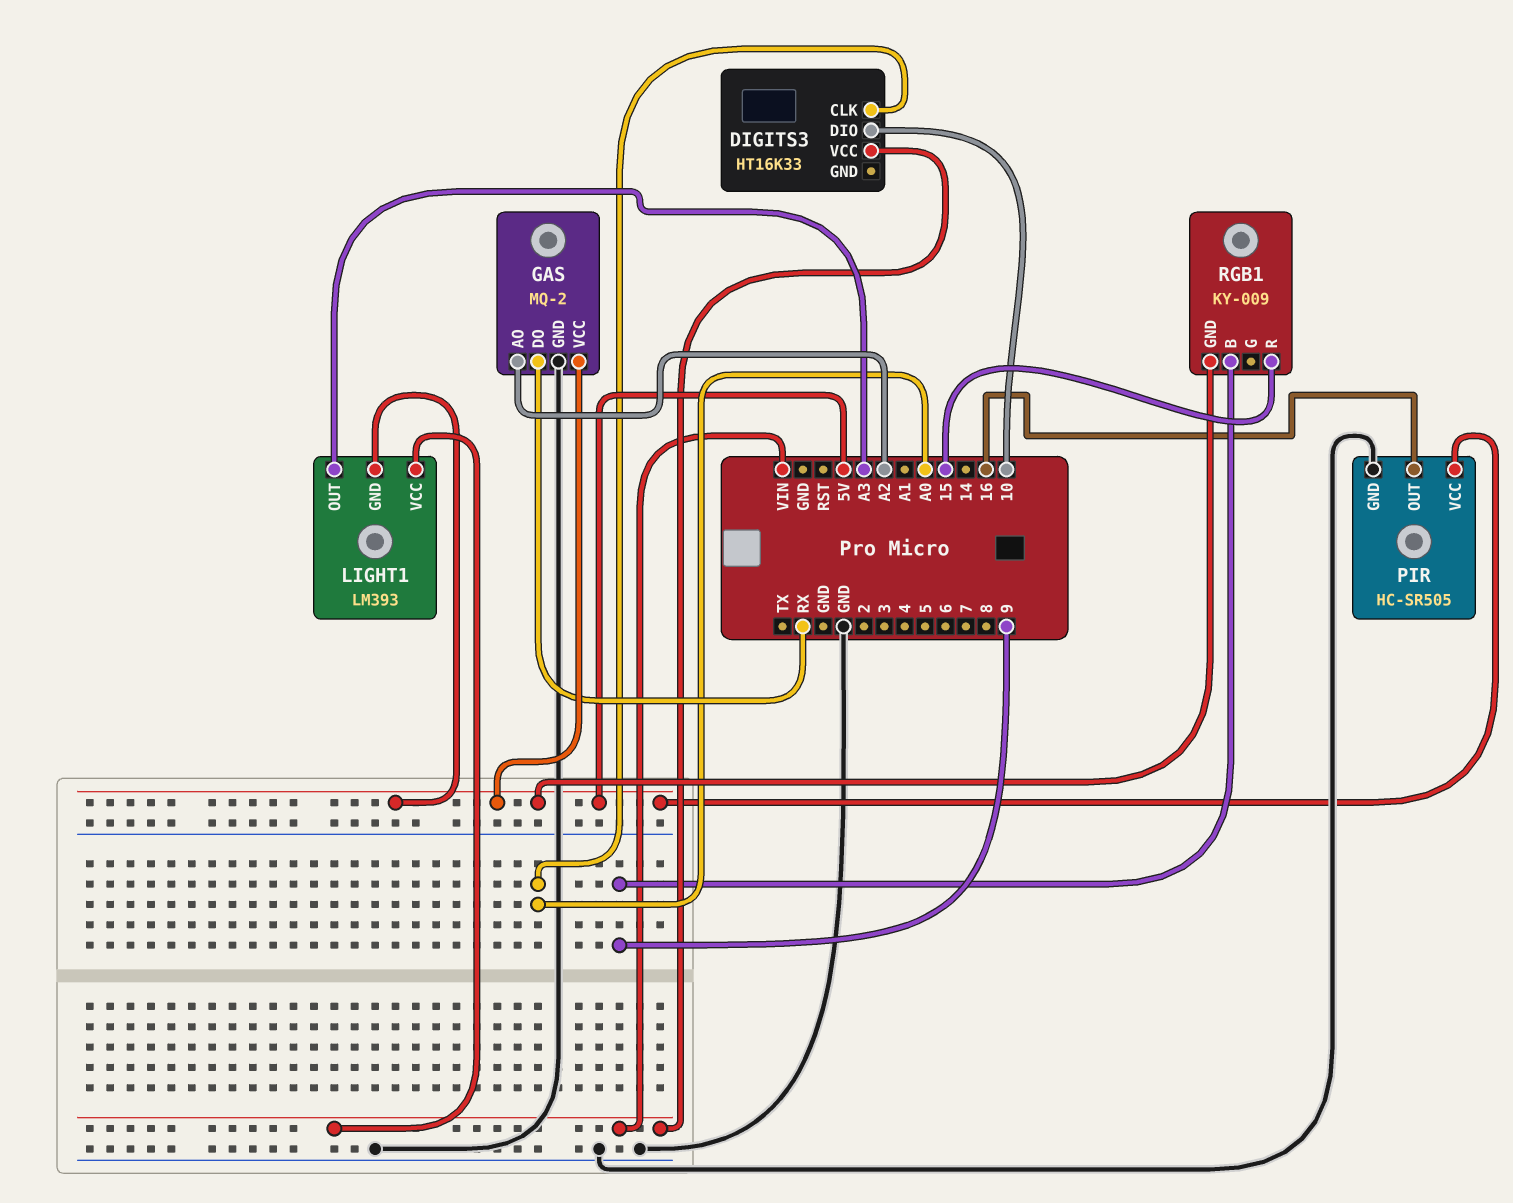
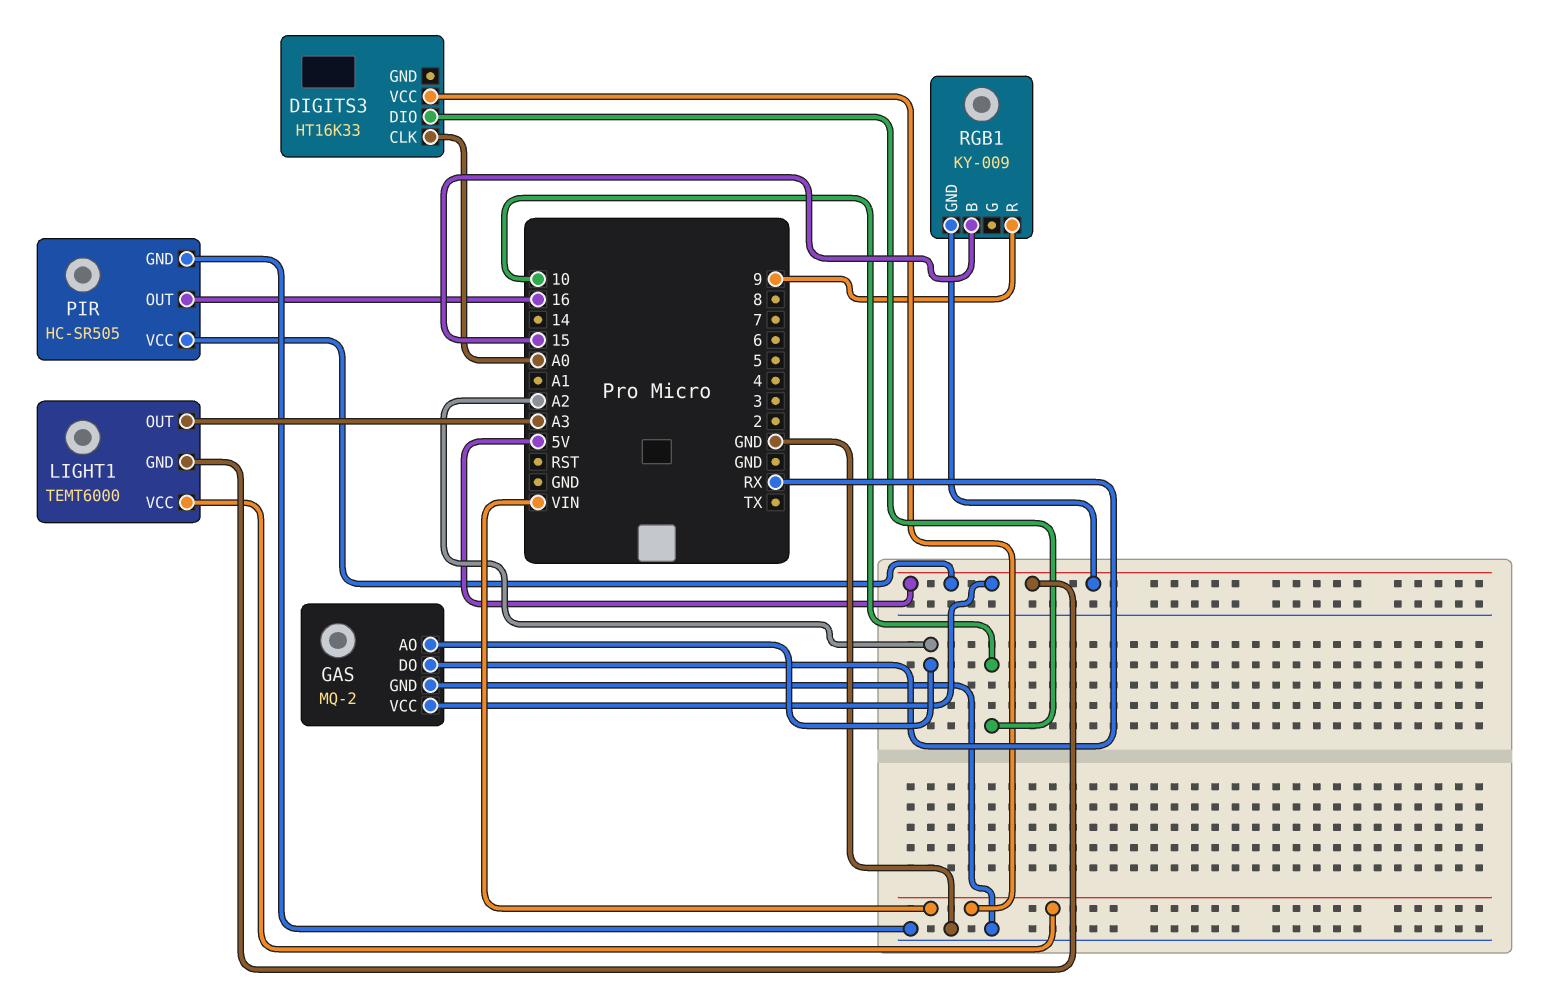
LIGHT1: LM393 -> TEMT6000
RGB1 pin B: 9 -> 15
RGB1 pin R: 15 -> 9

